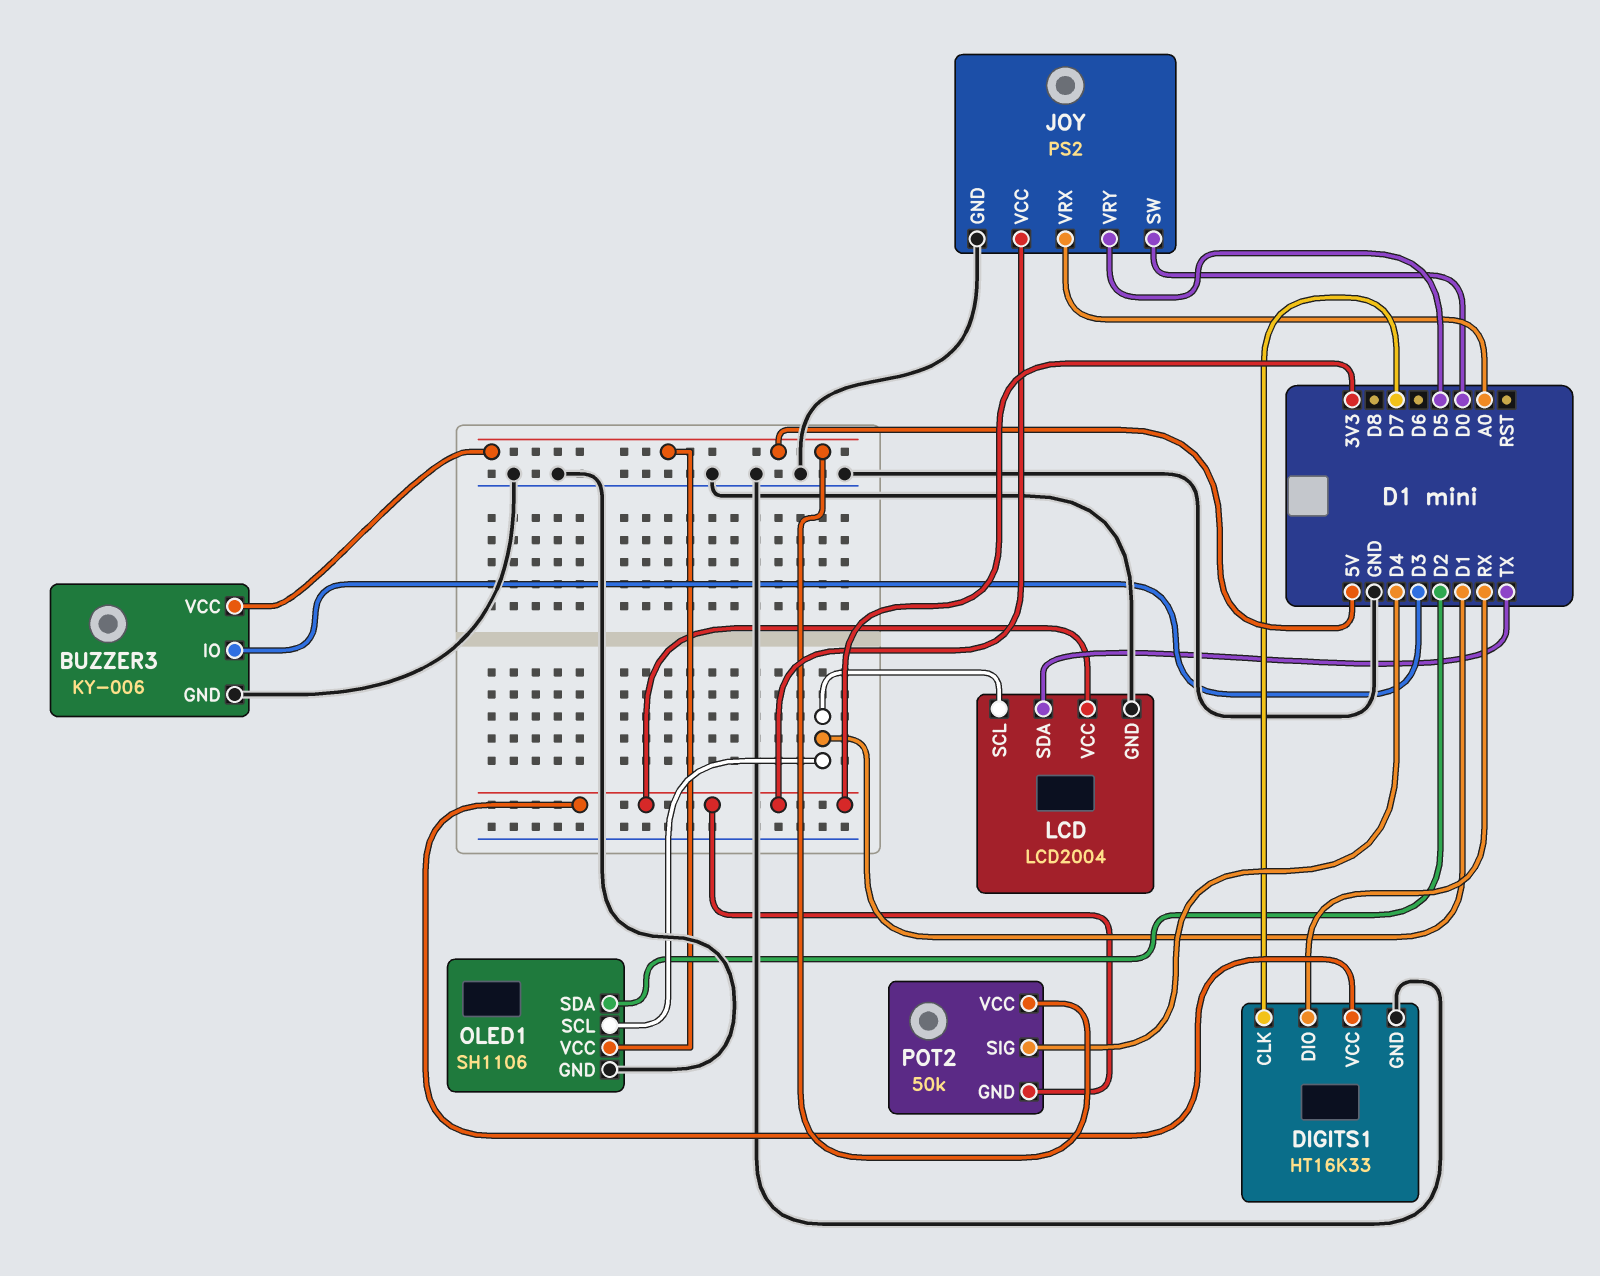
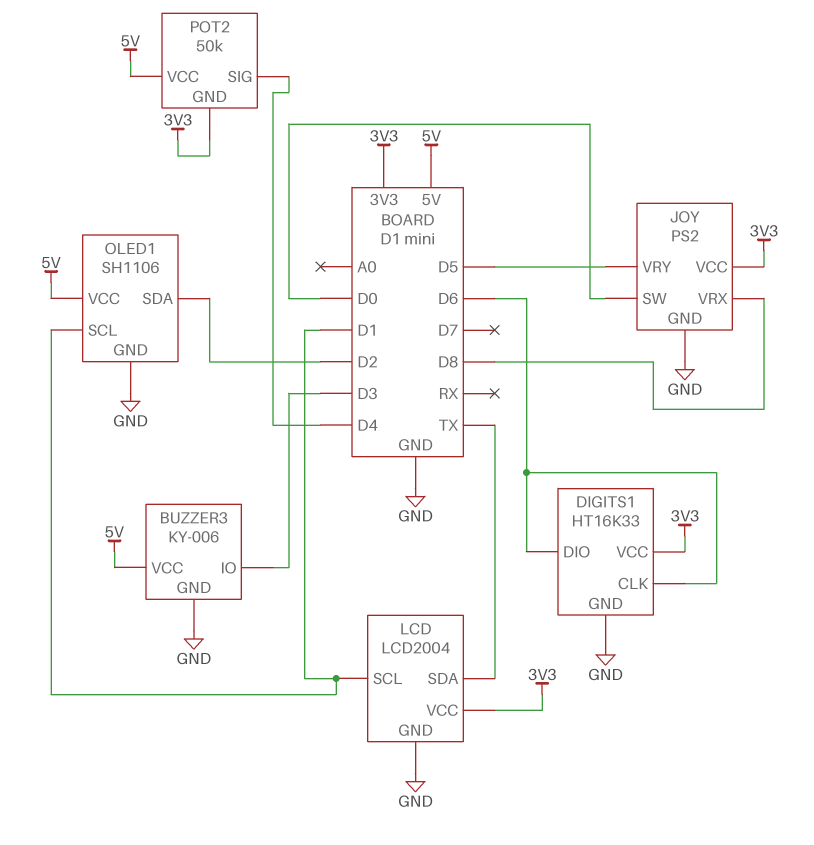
DIGITS1 pin CLK: D7 -> D6
DIGITS1 pin DIO: RX -> D6
JOY pin VRX: A0 -> D8

